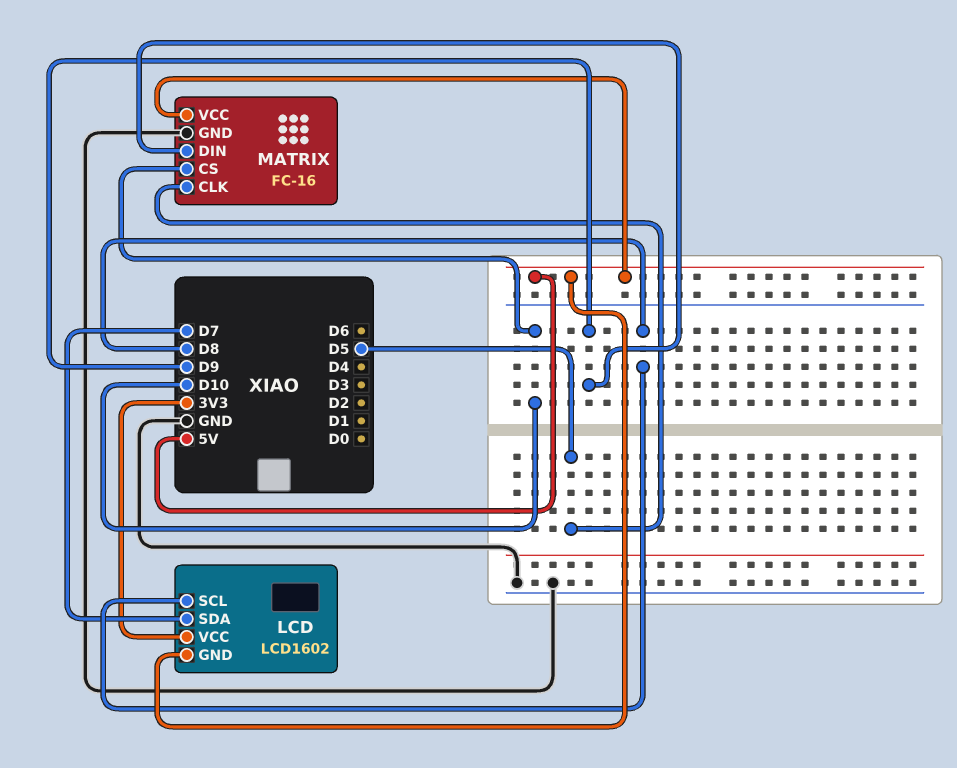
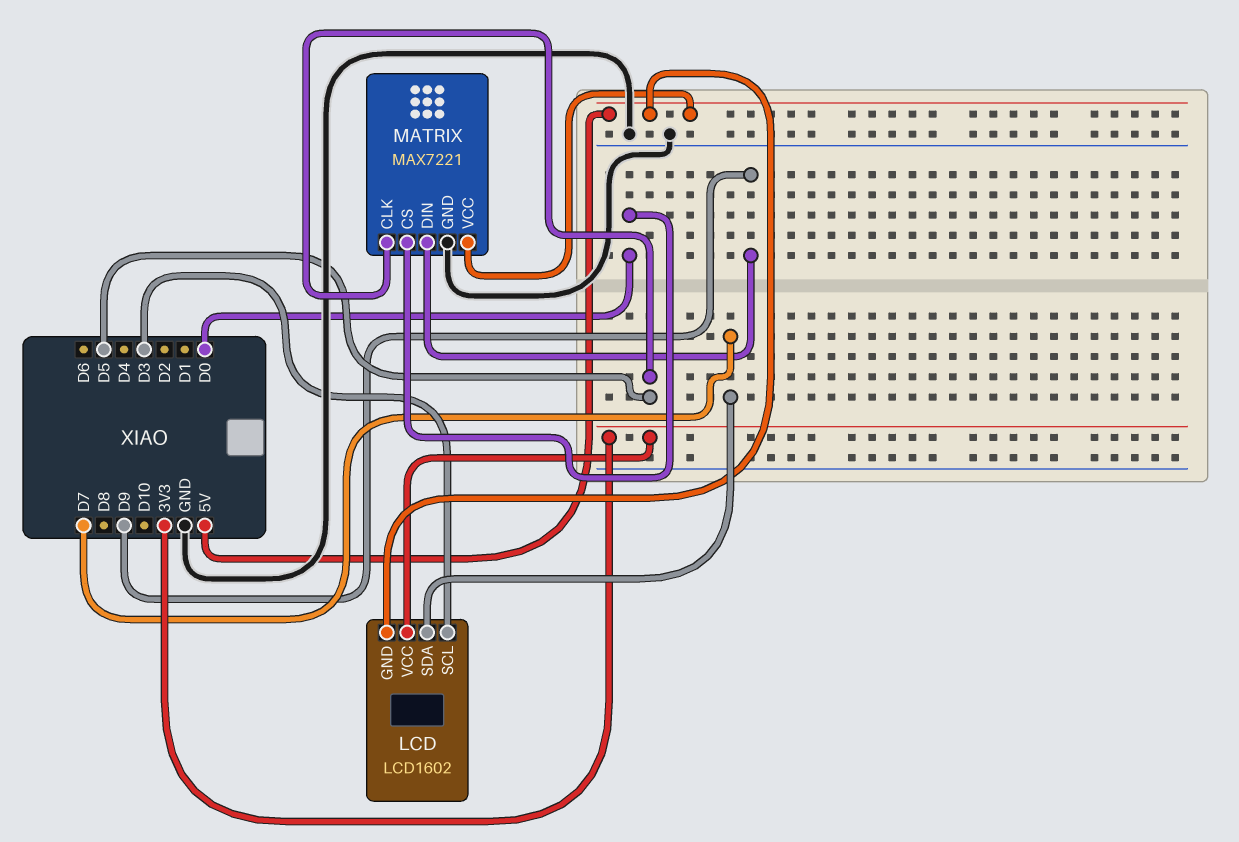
LCD pin SCL: D8 -> D3
MATRIX: FC-16 -> MAX7221
MATRIX pin CS: D10 -> D0

